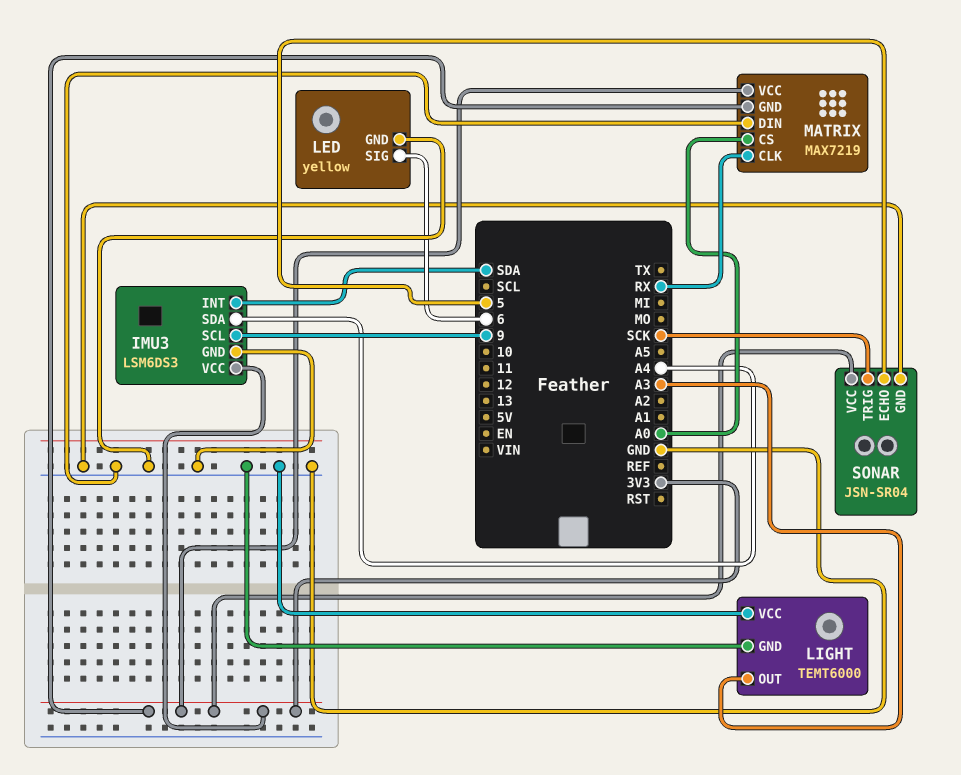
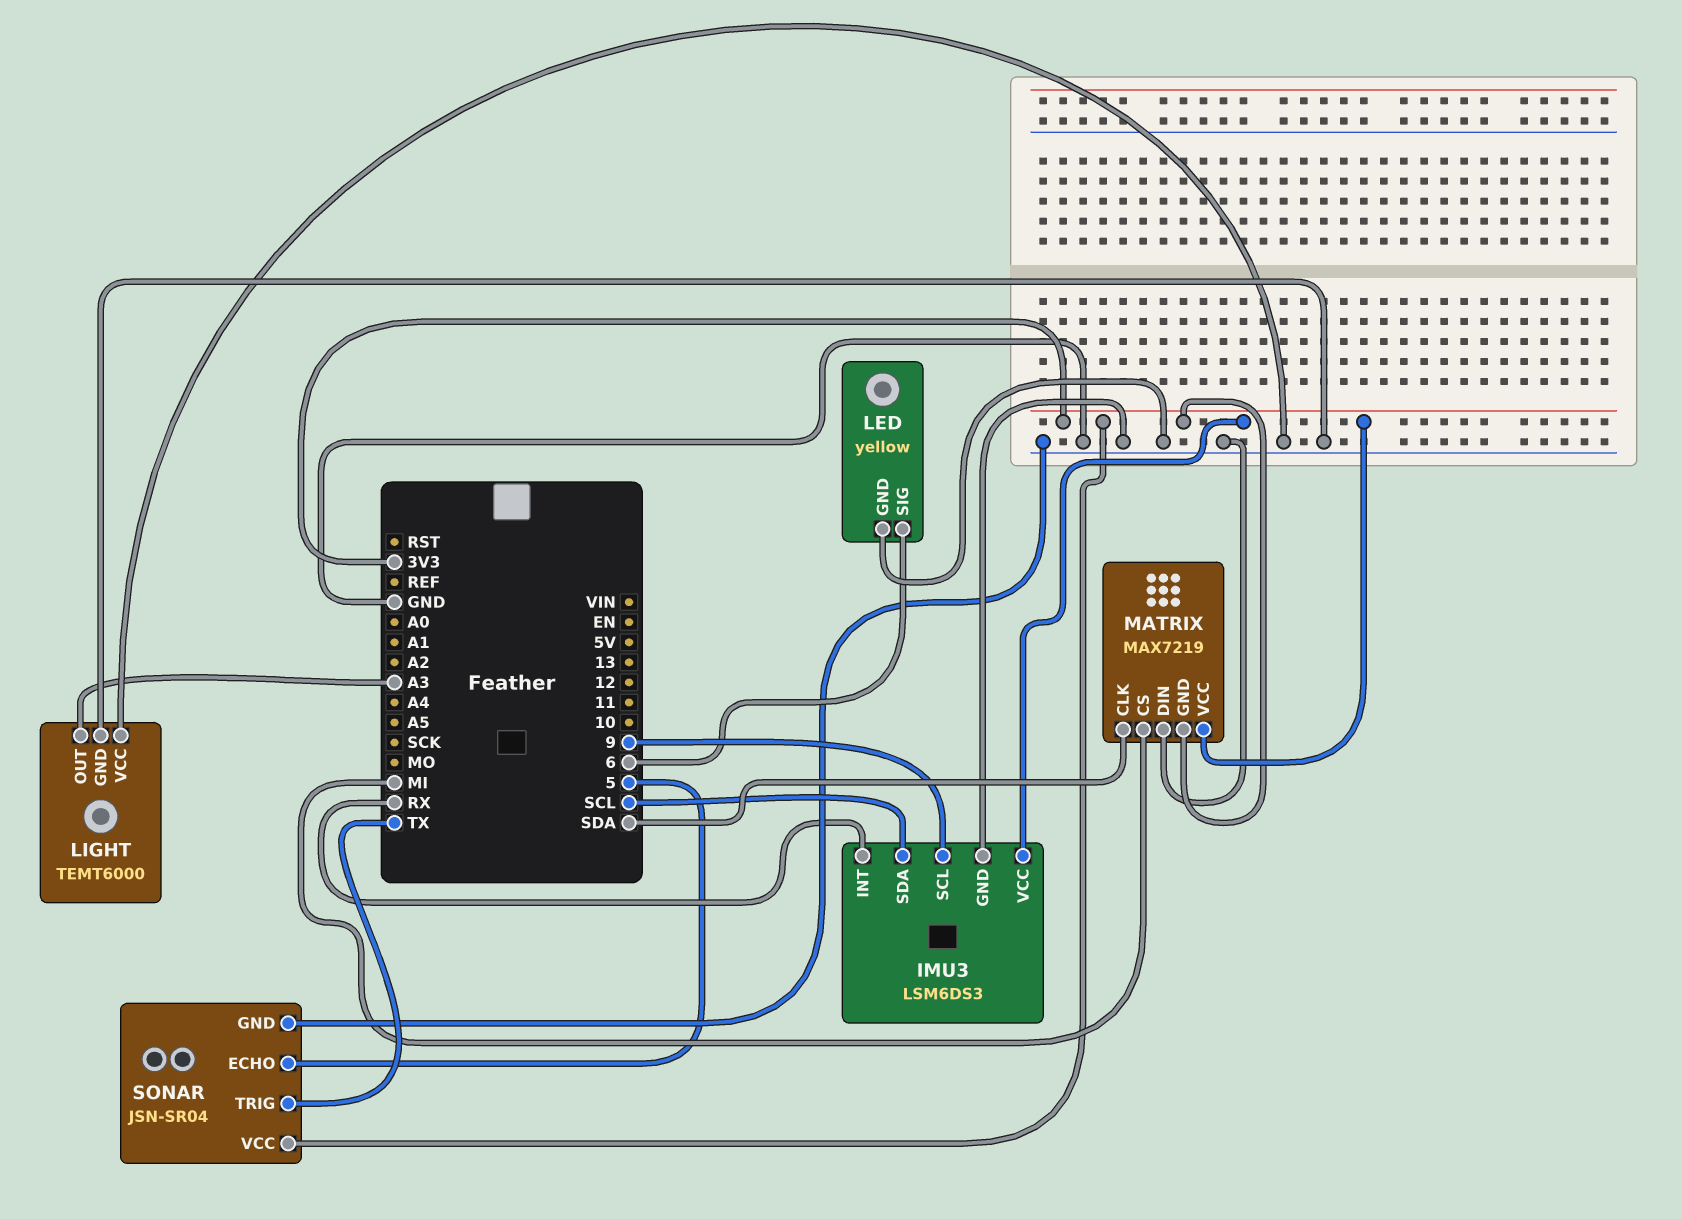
IMU3 pin INT: SDA -> RX
IMU3 pin SDA: A4 -> SCL
MATRIX pin CLK: RX -> SDA
MATRIX pin CS: A0 -> MI
SONAR pin TRIG: SCK -> TX

